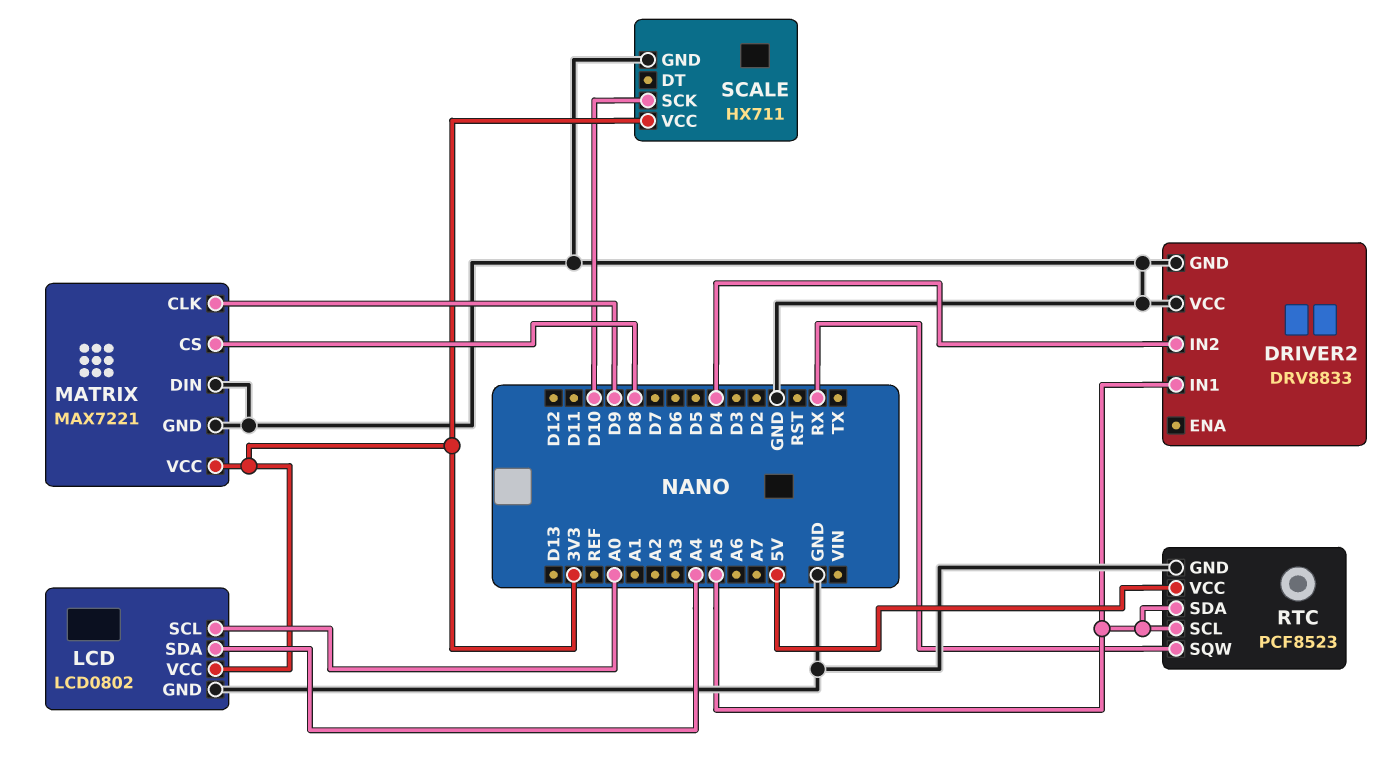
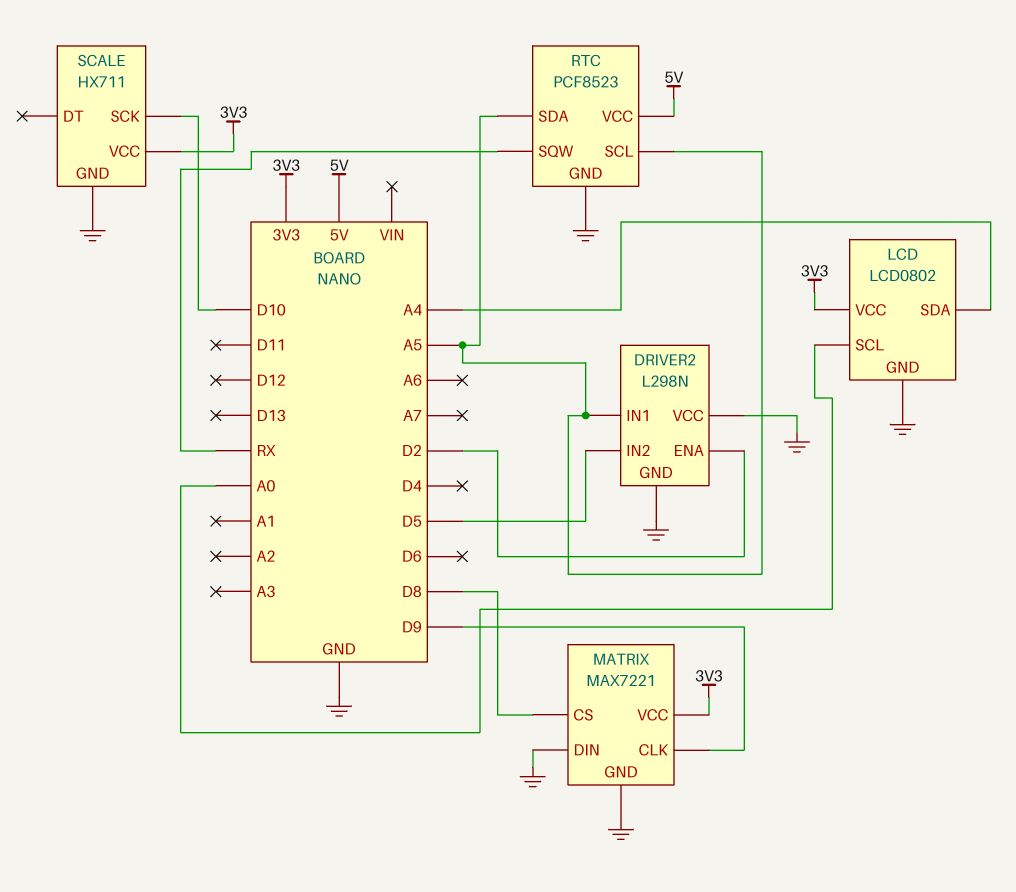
DRIVER2: DRV8833 -> L298N
DRIVER2 pin ENA: none -> D2
DRIVER2 pin IN2: D4 -> D5

